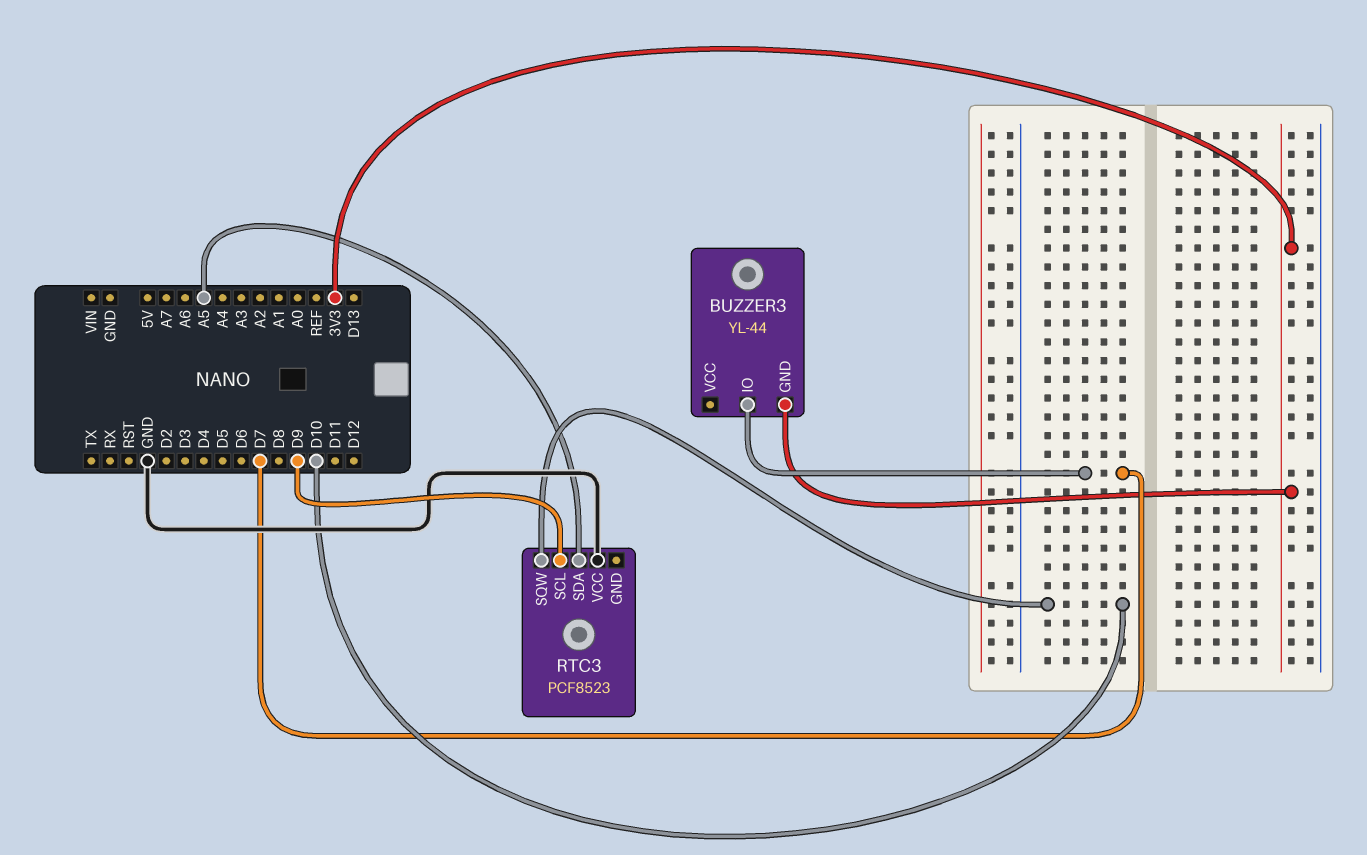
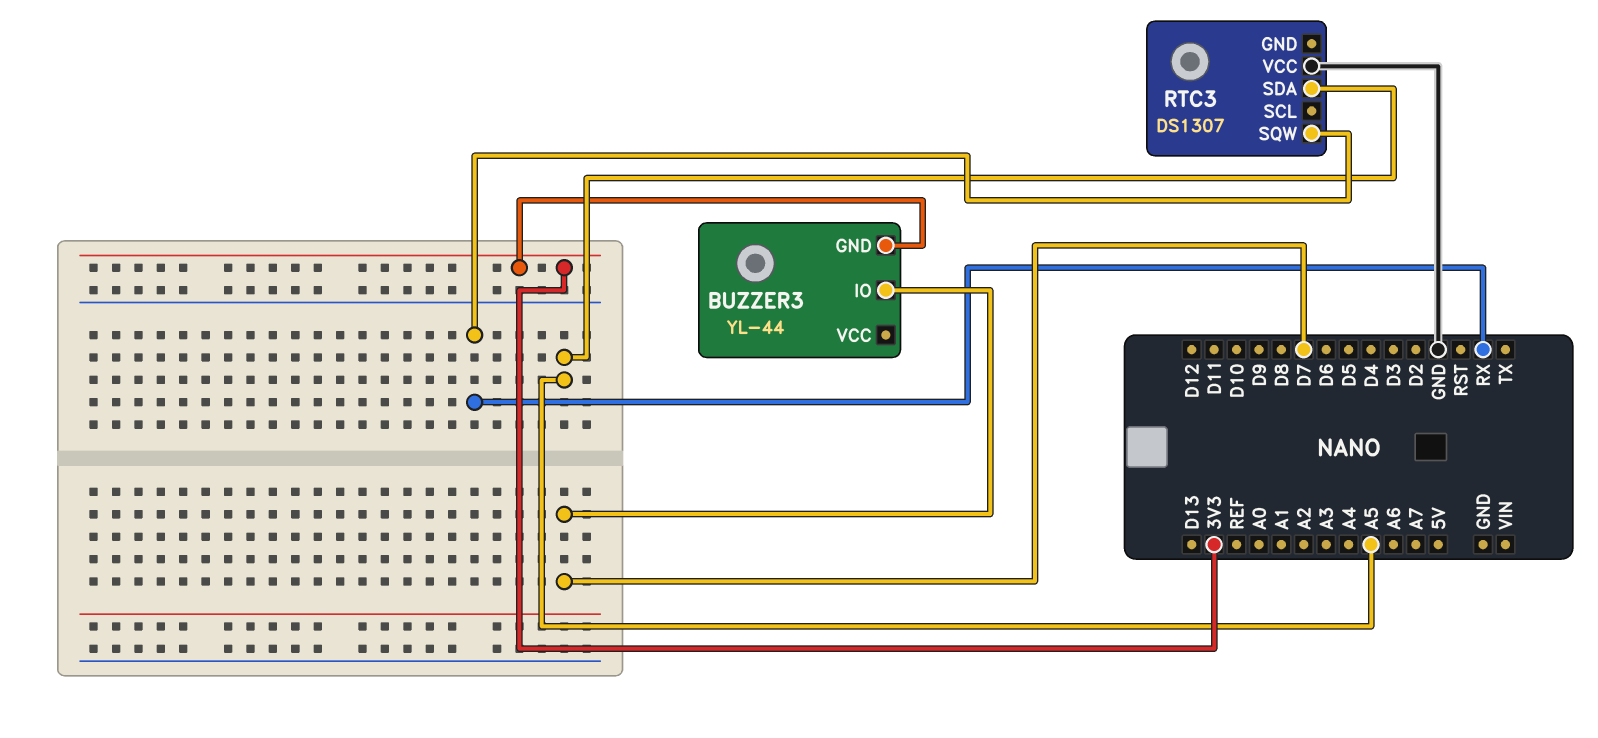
RTC3: PCF8523 -> DS1307
RTC3 pin SCL: D9 -> none
RTC3 pin SQW: D10 -> RX

